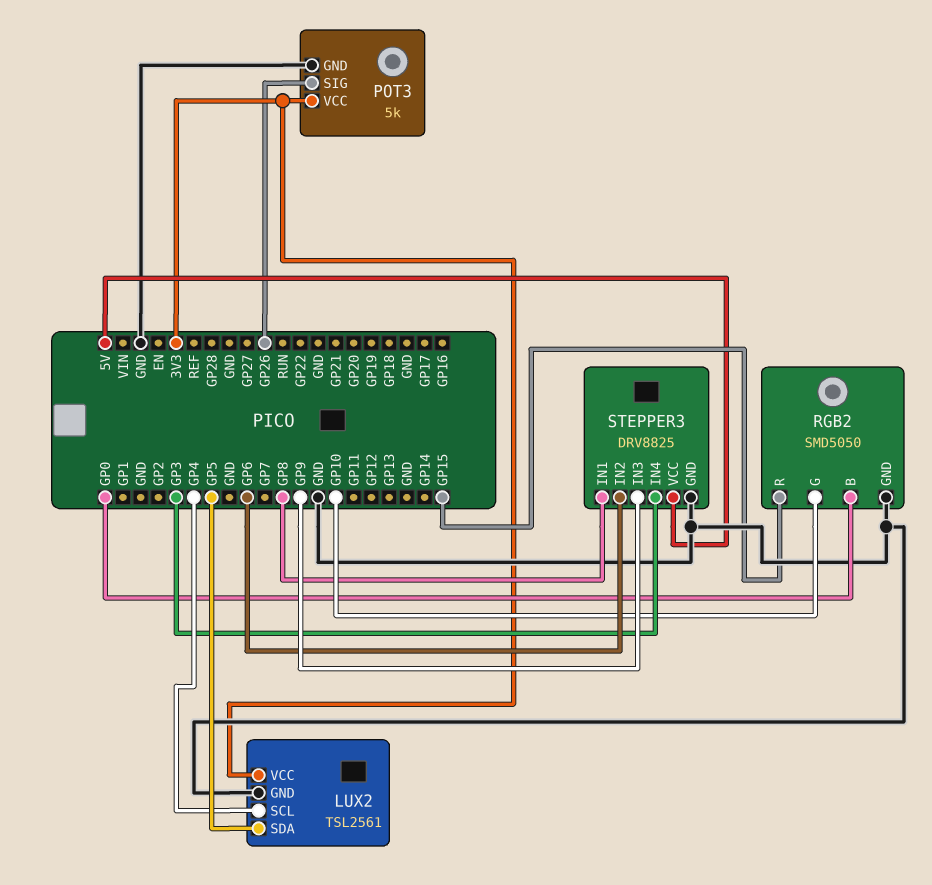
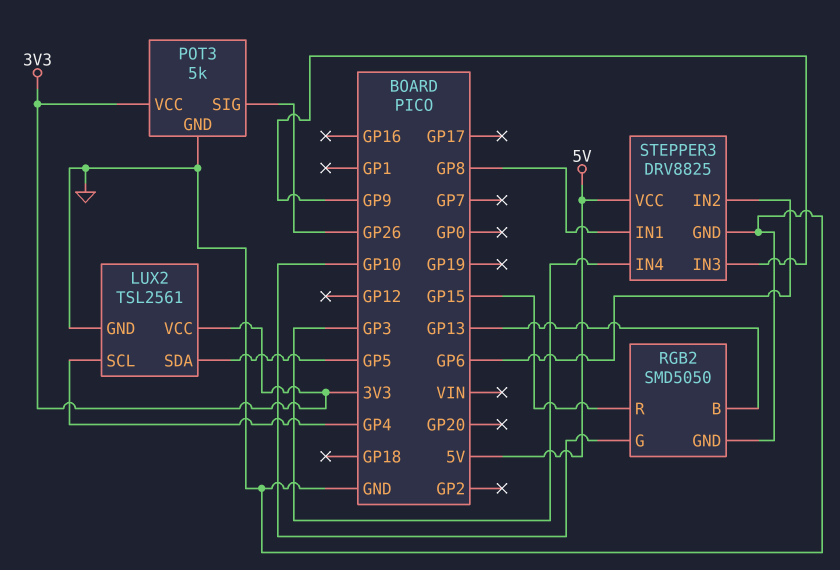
RGB2 pin B: GP0 -> GP13

